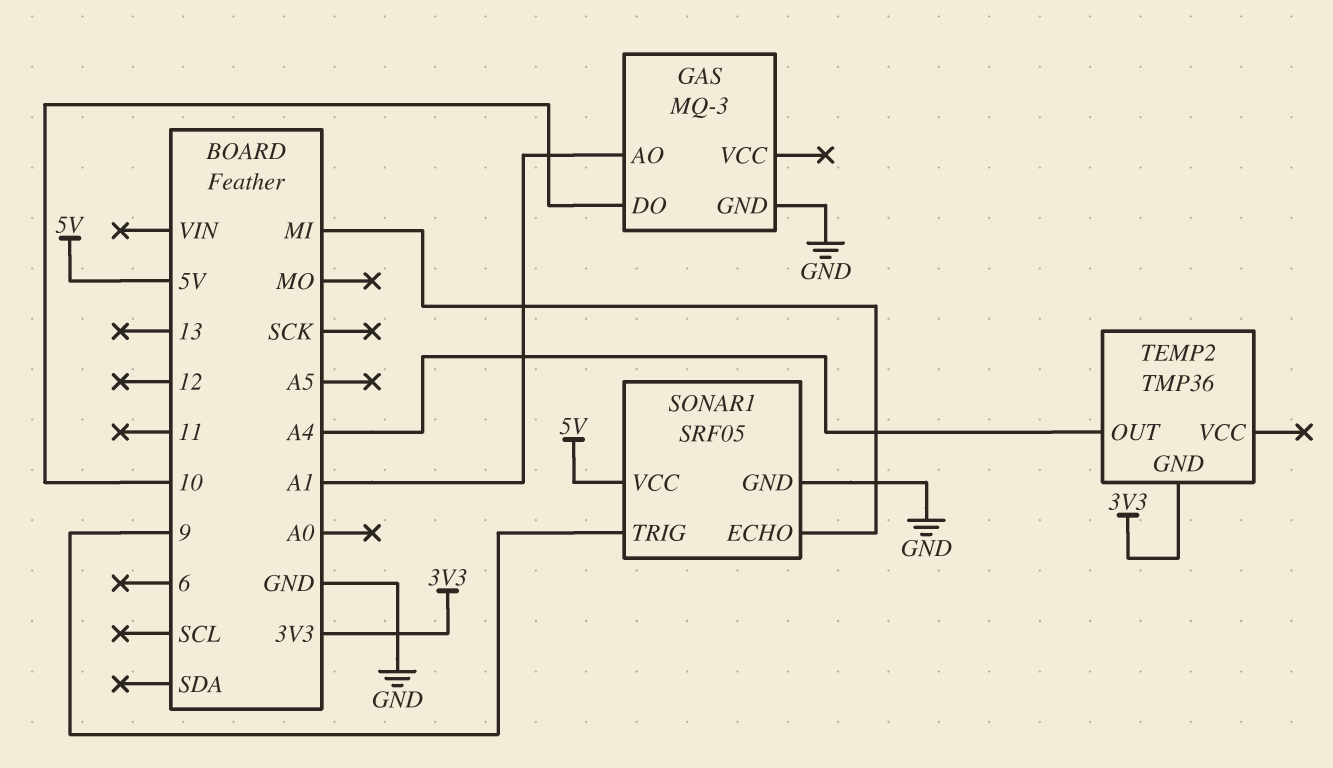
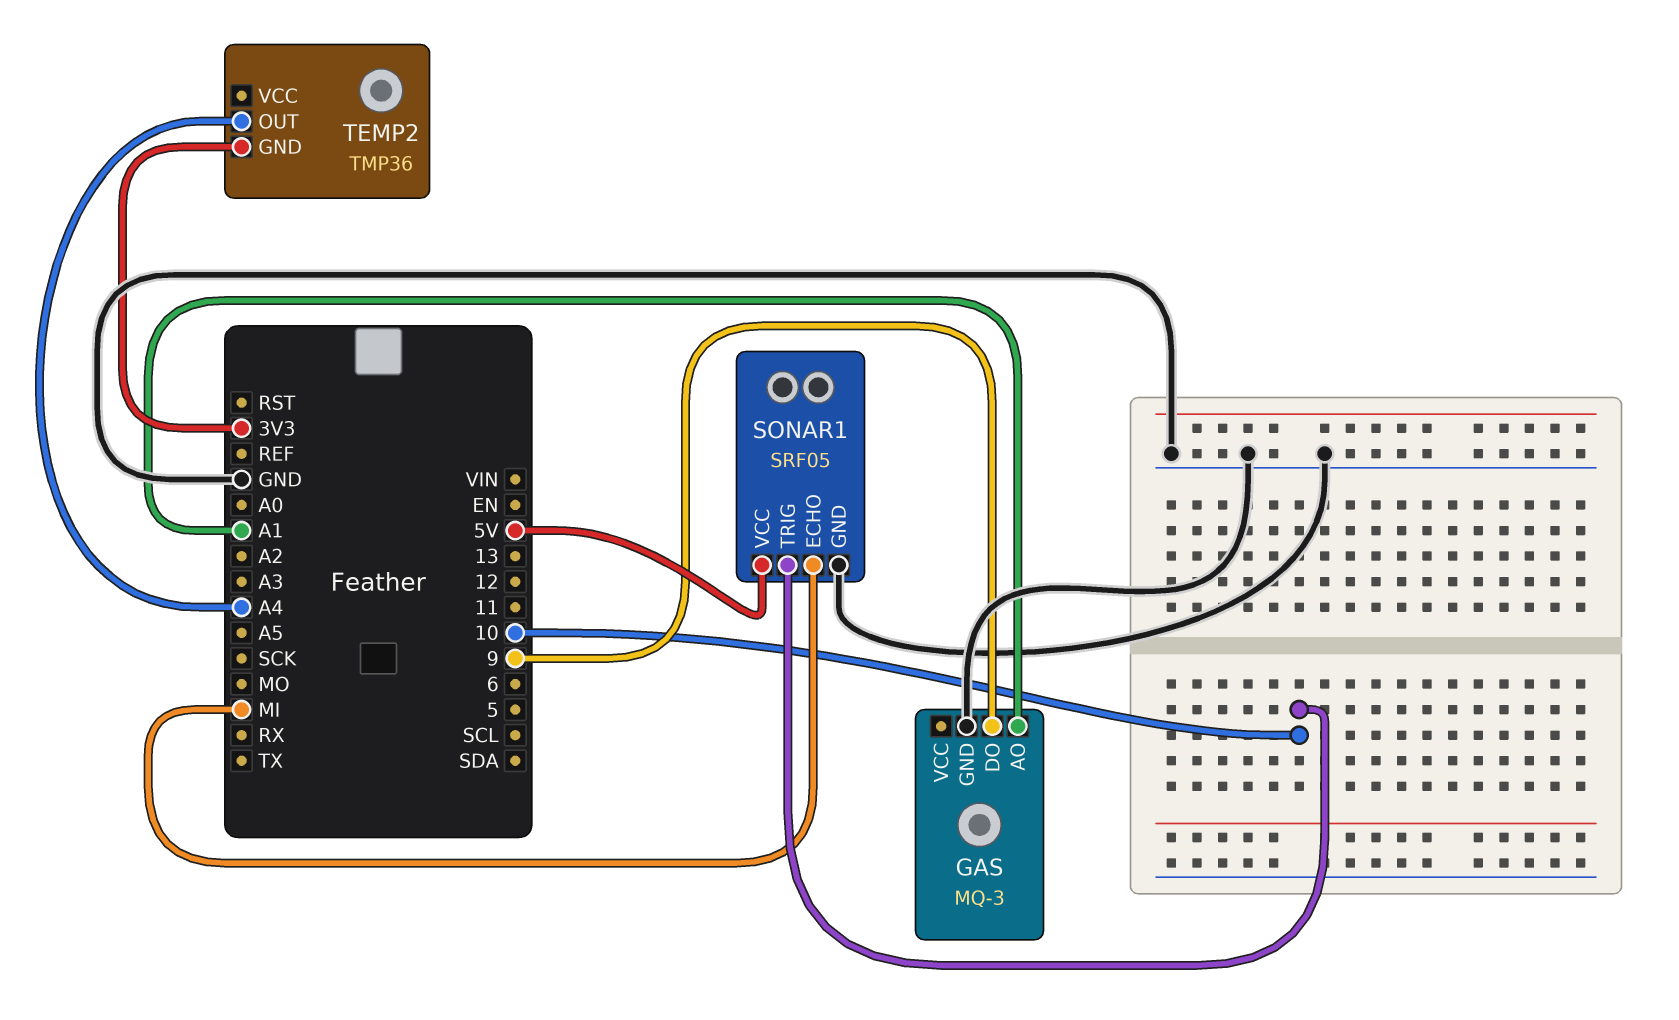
GAS pin DO: 10 -> 9
SONAR1 pin TRIG: 9 -> 10

